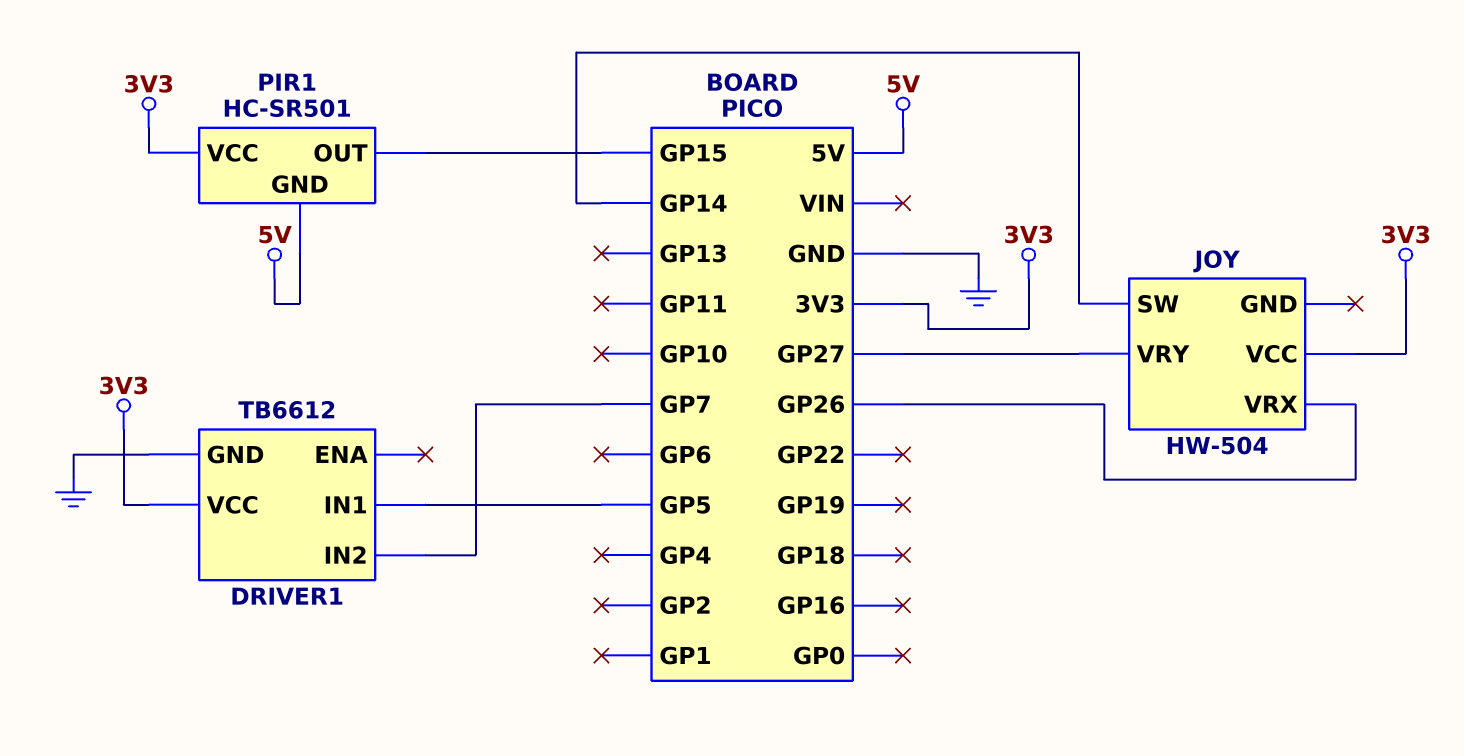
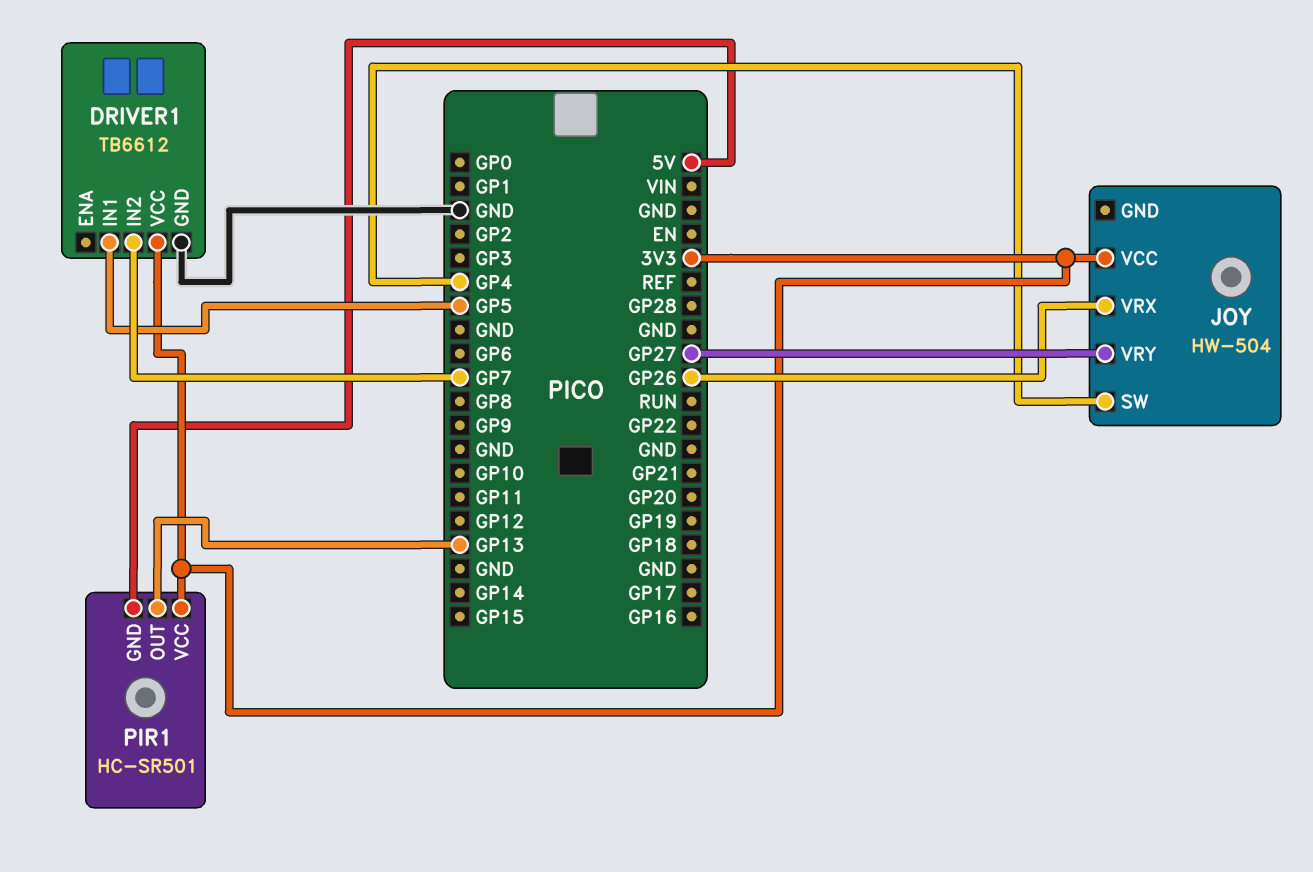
JOY pin SW: GP14 -> GP4
PIR1 pin OUT: GP15 -> GP13

